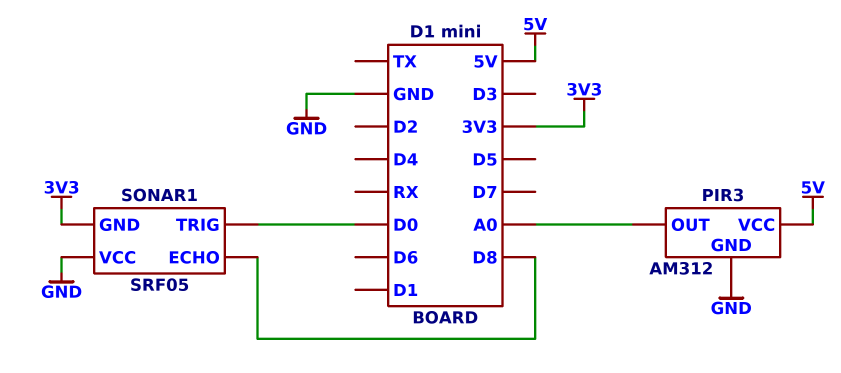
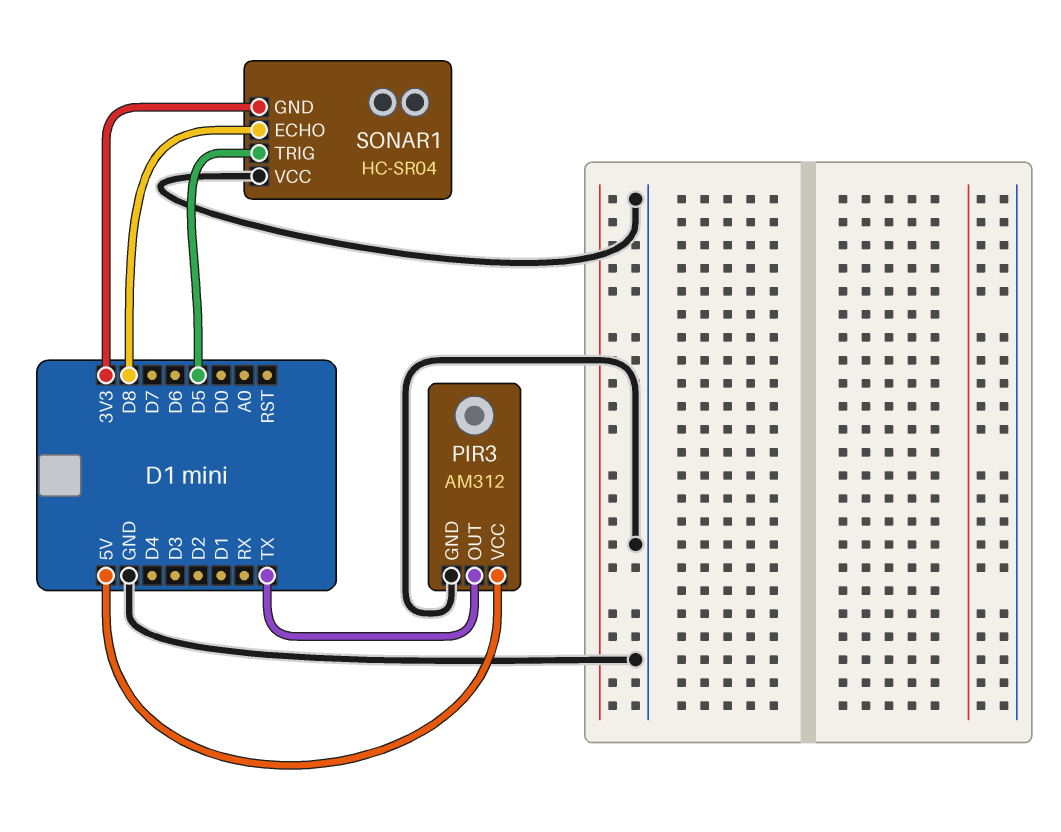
PIR3 pin OUT: A0 -> TX
SONAR1: SRF05 -> HC-SR04
SONAR1 pin TRIG: D0 -> D5

